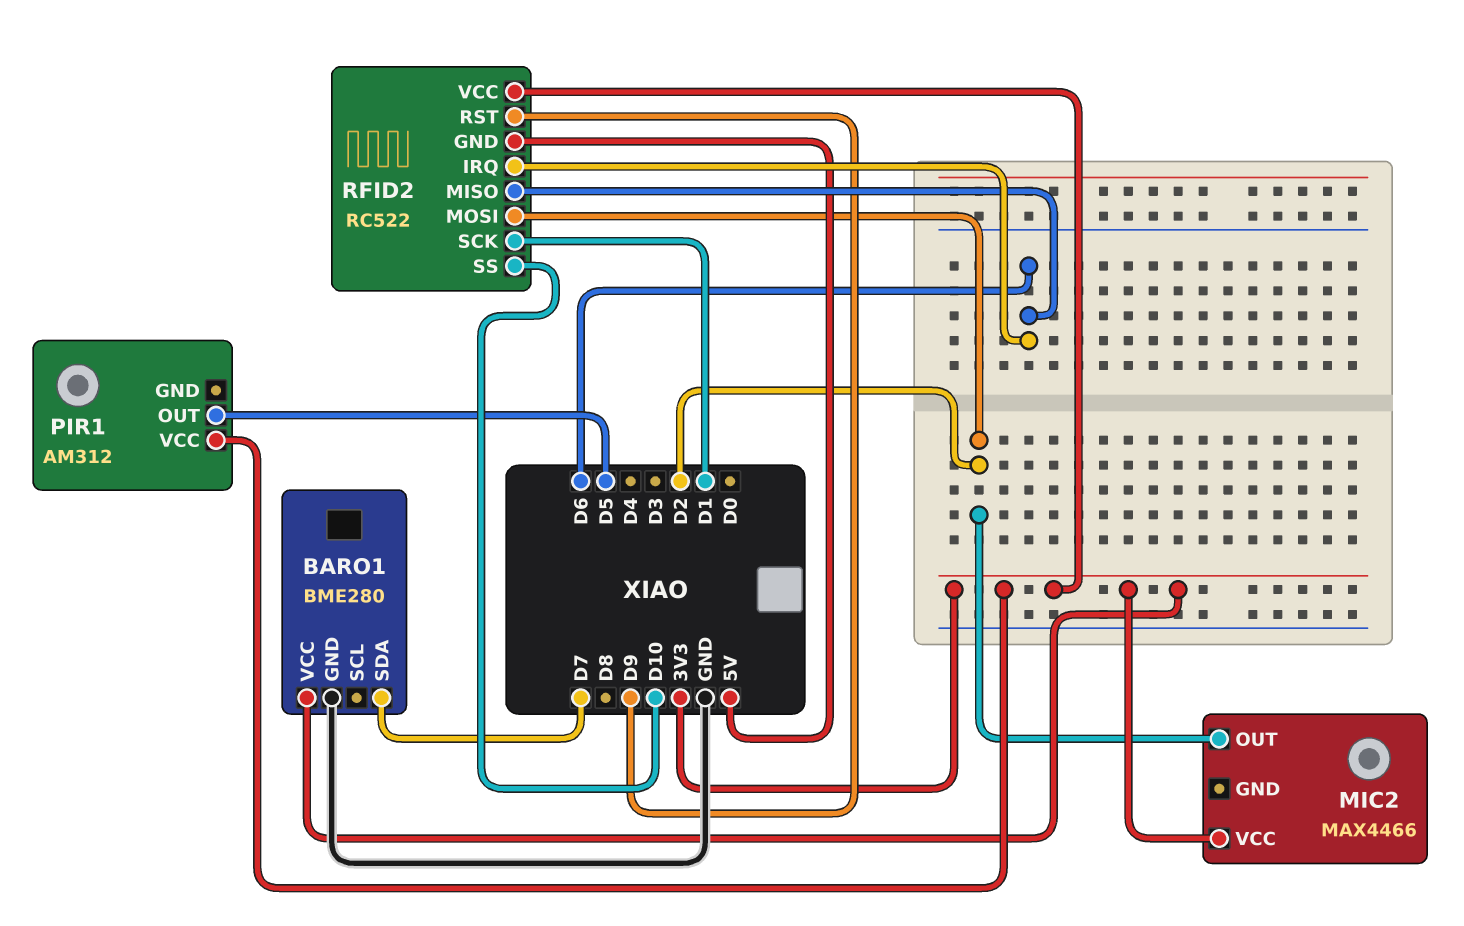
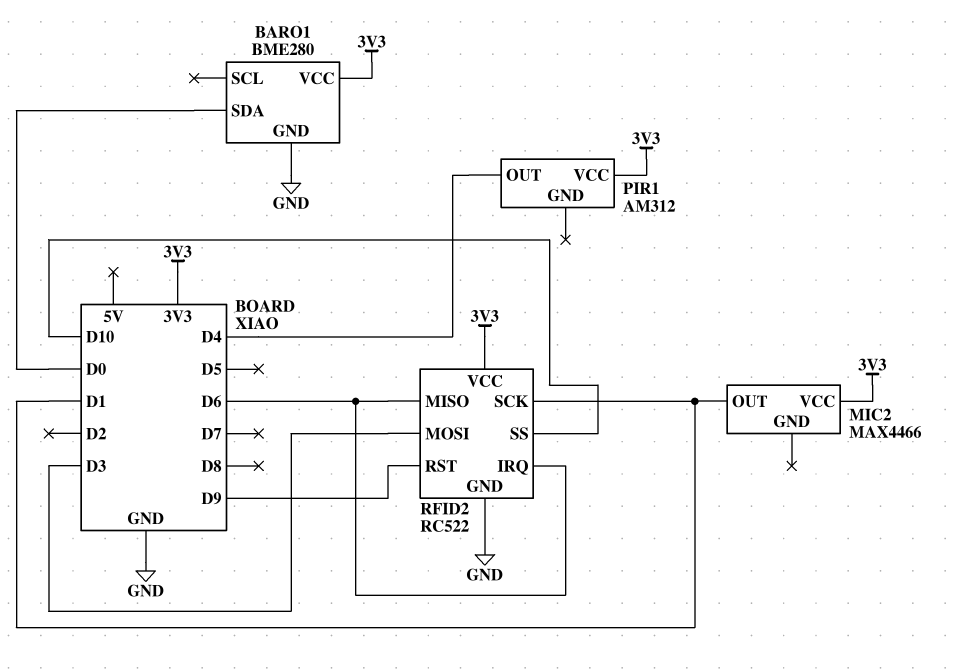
BARO1 pin SDA: D7 -> D0
MIC2 pin OUT: D2 -> D1
PIR1 pin OUT: D5 -> D4
RFID2 pin GND: 5V -> GND
RFID2 pin MOSI: D2 -> D3

